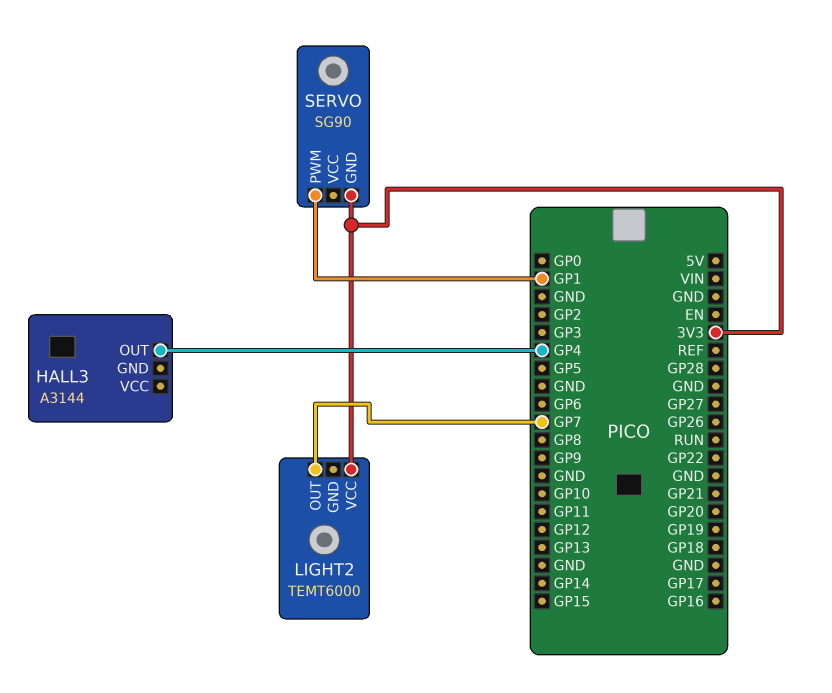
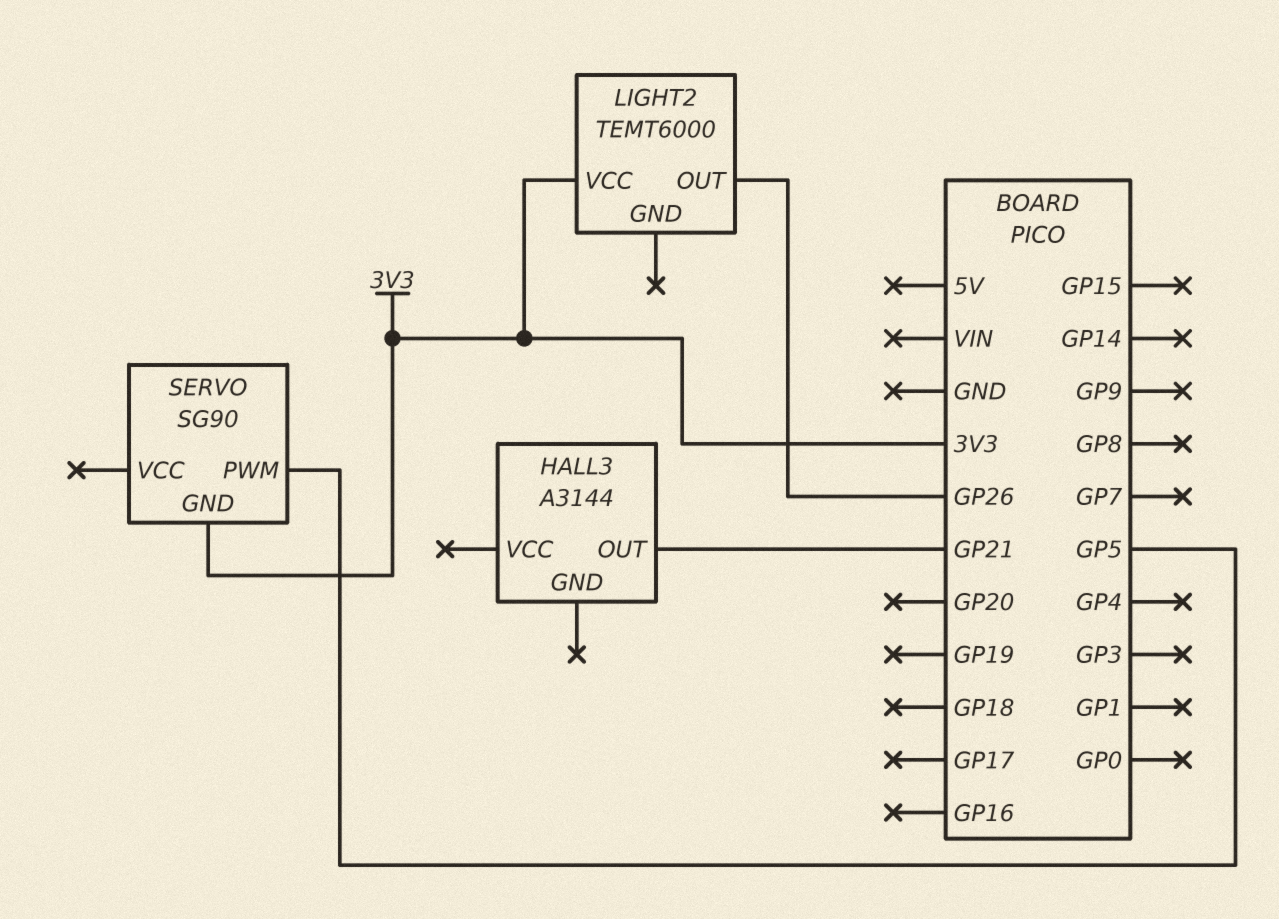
HALL3 pin OUT: GP4 -> GP21
LIGHT2 pin OUT: GP7 -> GP26
SERVO pin PWM: GP1 -> GP5

